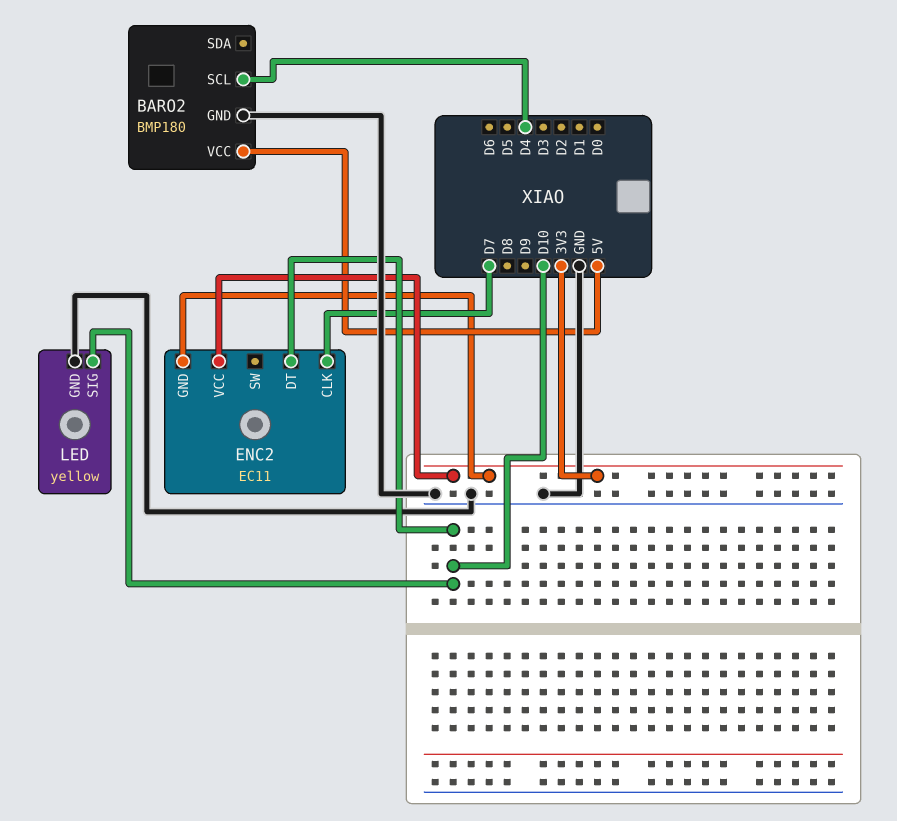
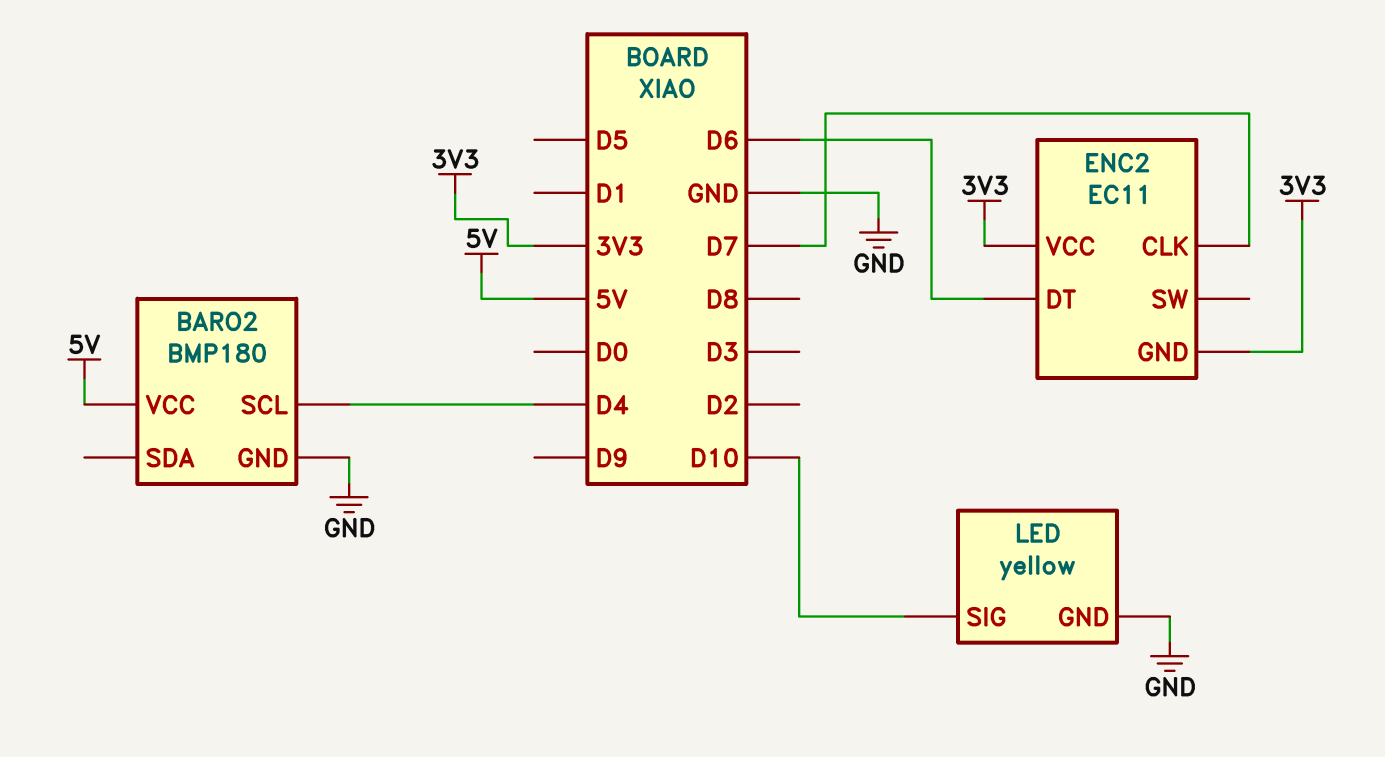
ENC2 pin DT: D10 -> D6

